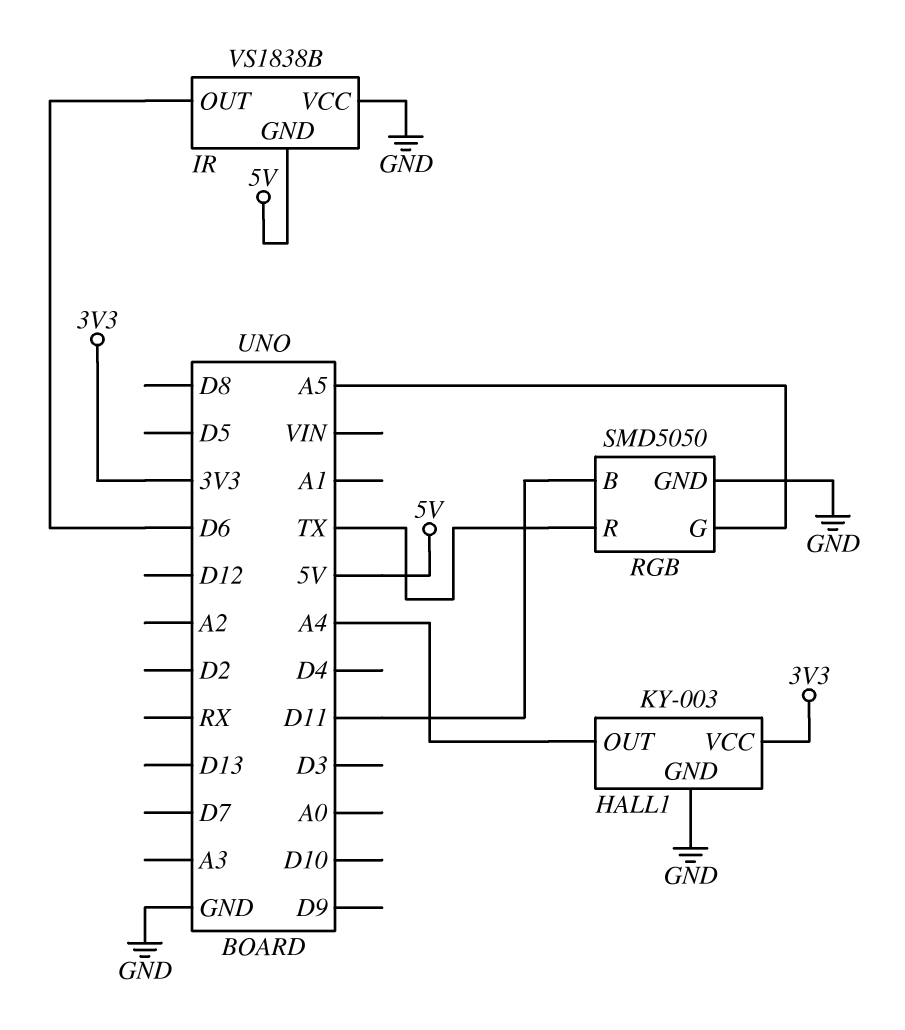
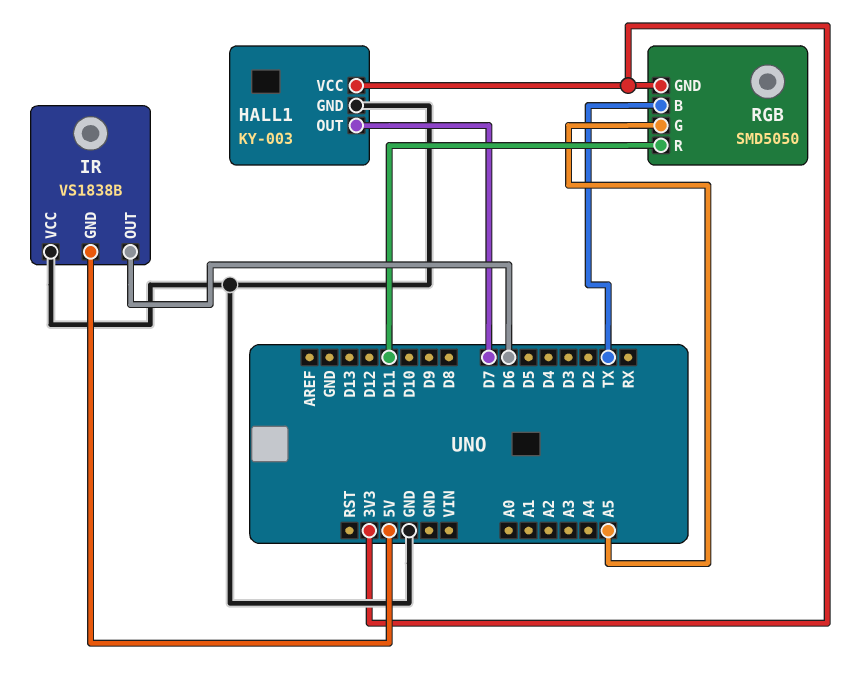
HALL1 pin OUT: A4 -> D7
RGB pin B: D11 -> TX
RGB pin GND: GND -> 3V3
RGB pin R: TX -> D11

